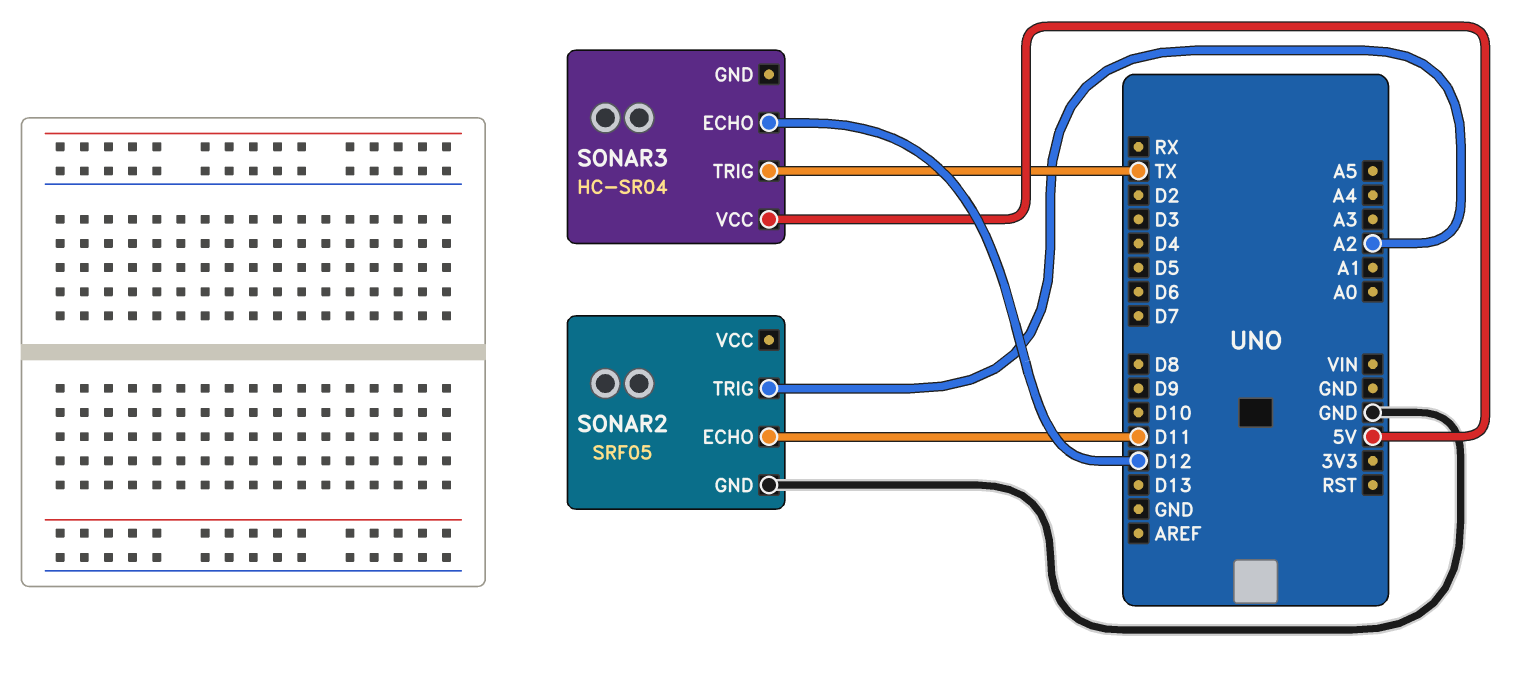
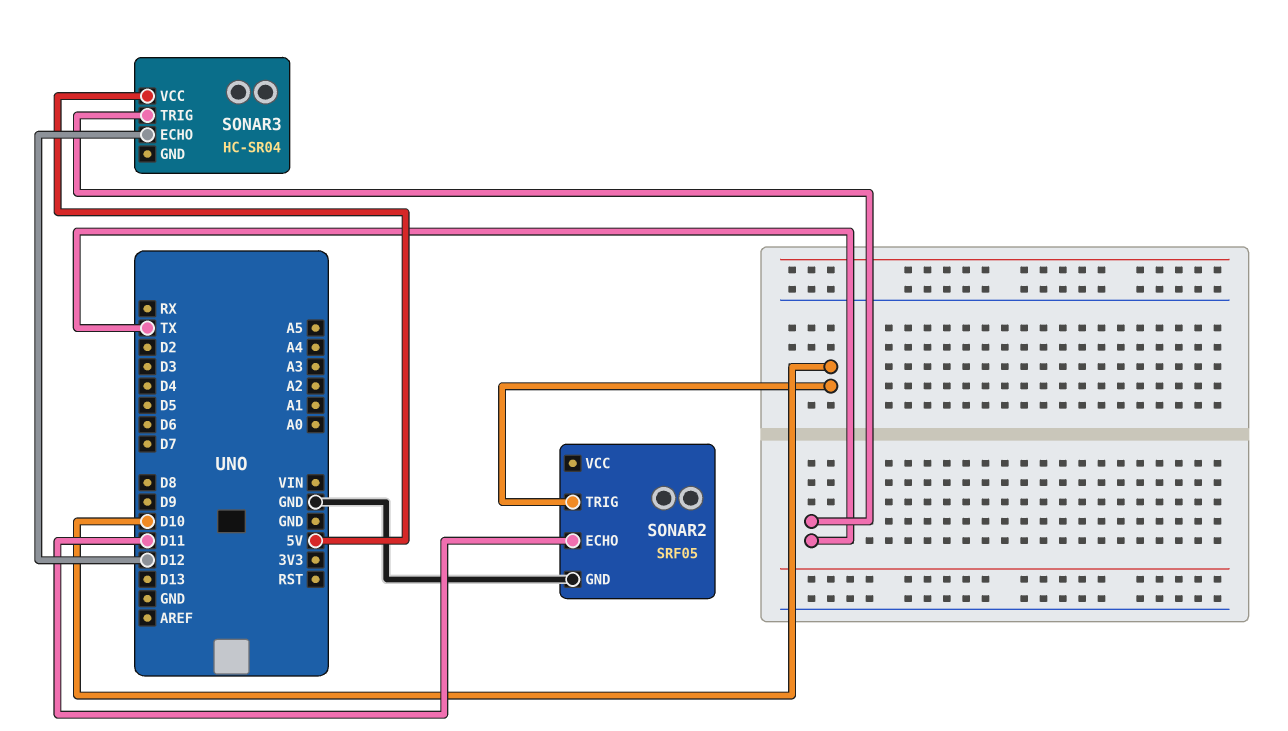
SONAR2 pin TRIG: A2 -> D10

